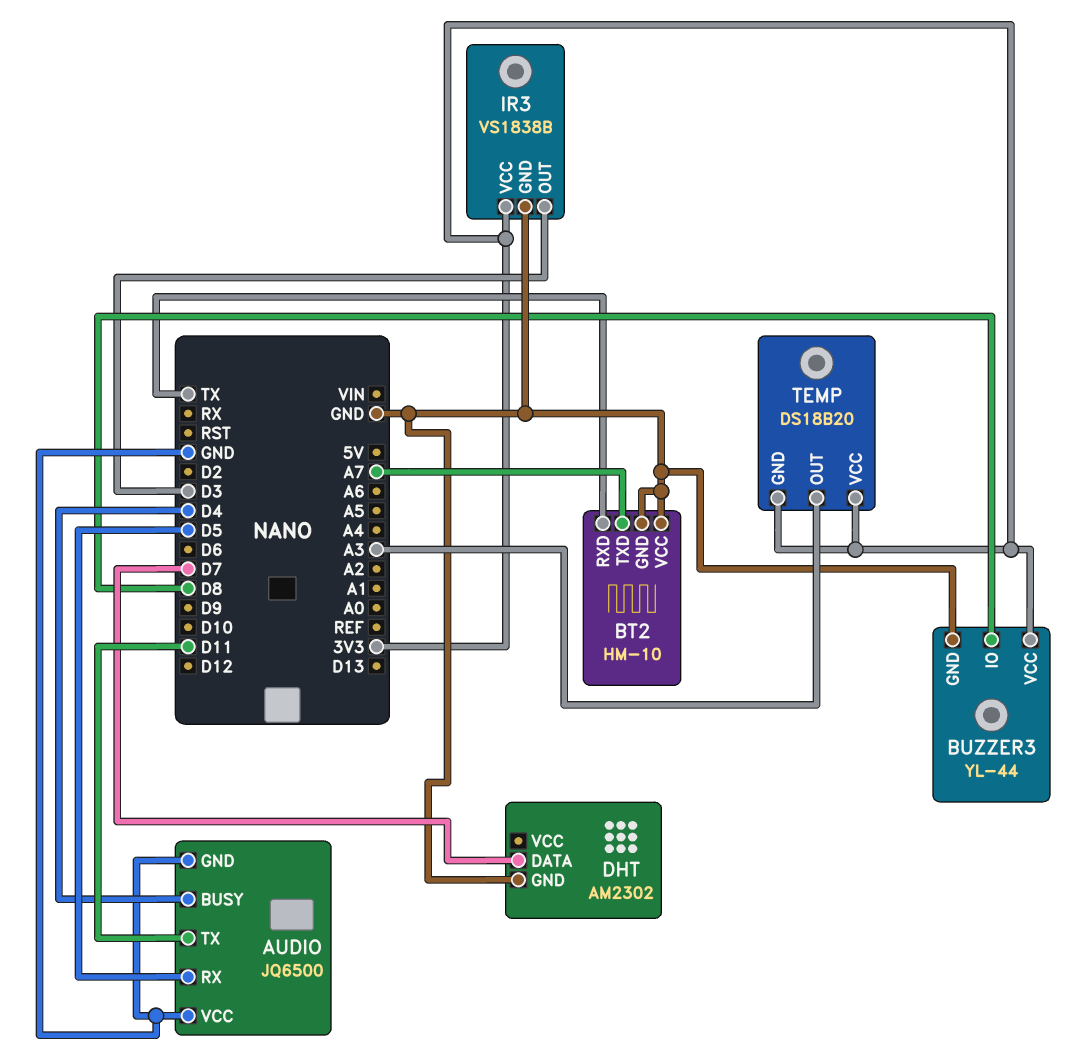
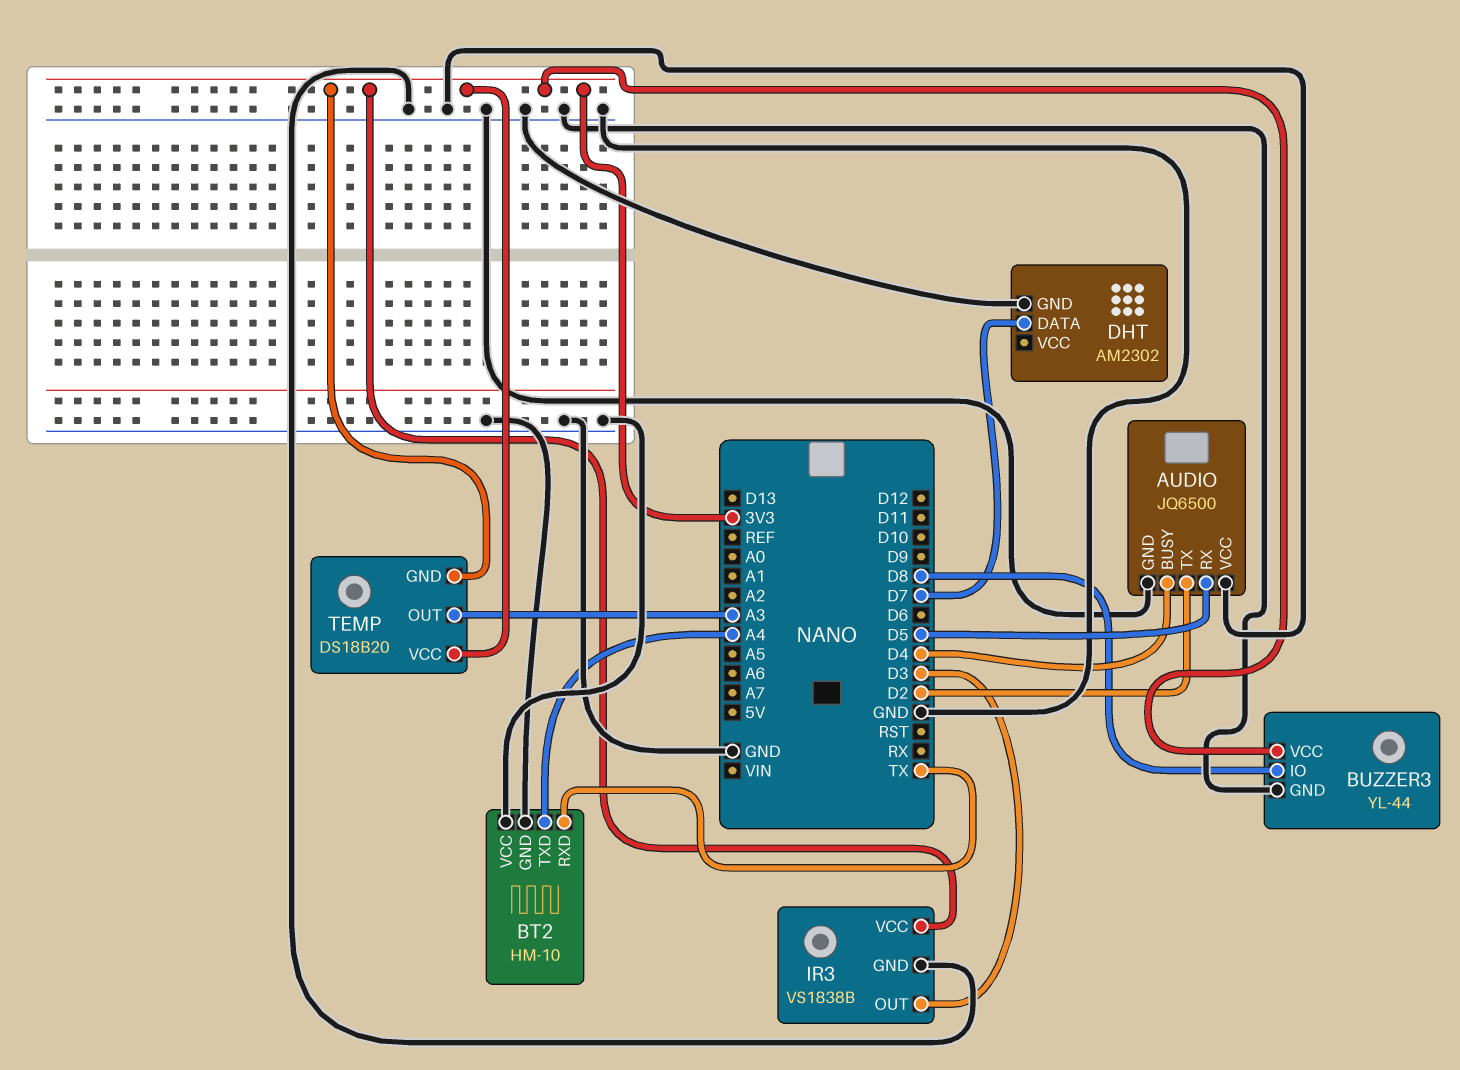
AUDIO pin TX: D11 -> D2
BT2 pin TXD: A7 -> A4

